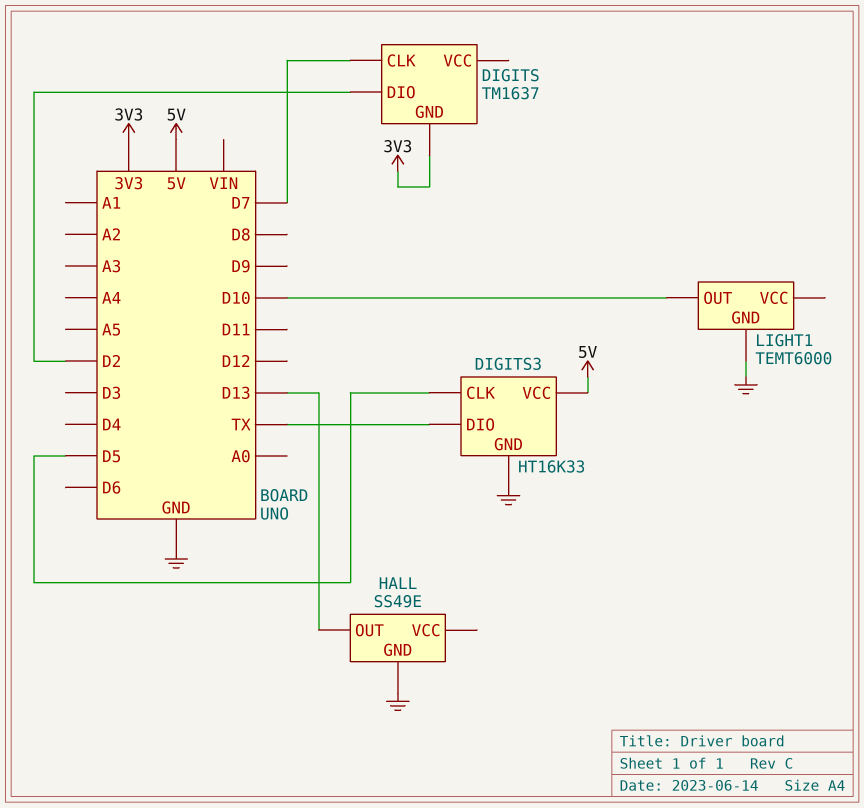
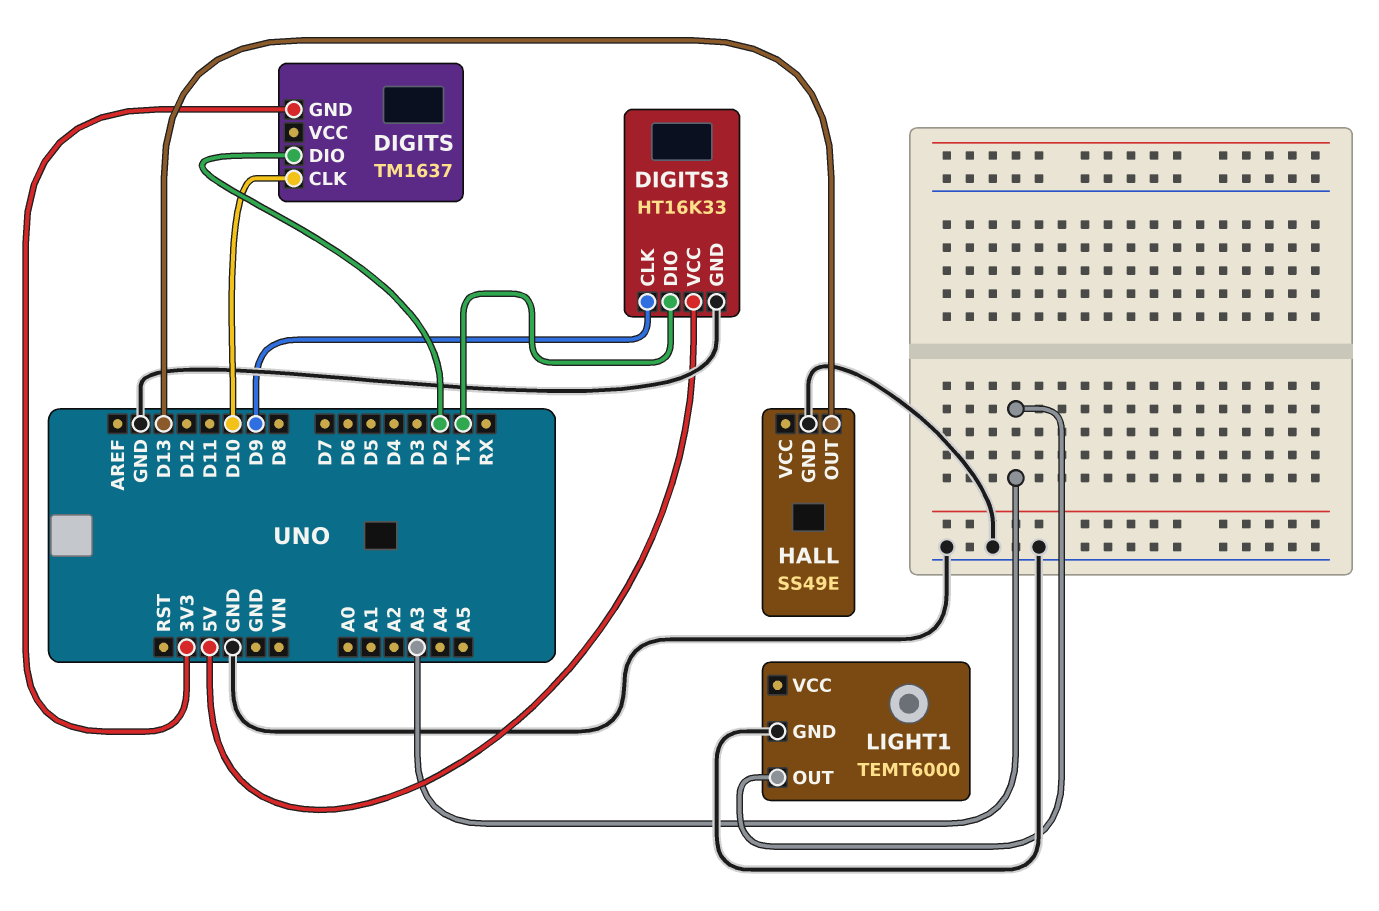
DIGITS pin CLK: D7 -> D10
DIGITS3 pin CLK: D5 -> D9
LIGHT1 pin OUT: D10 -> A3

